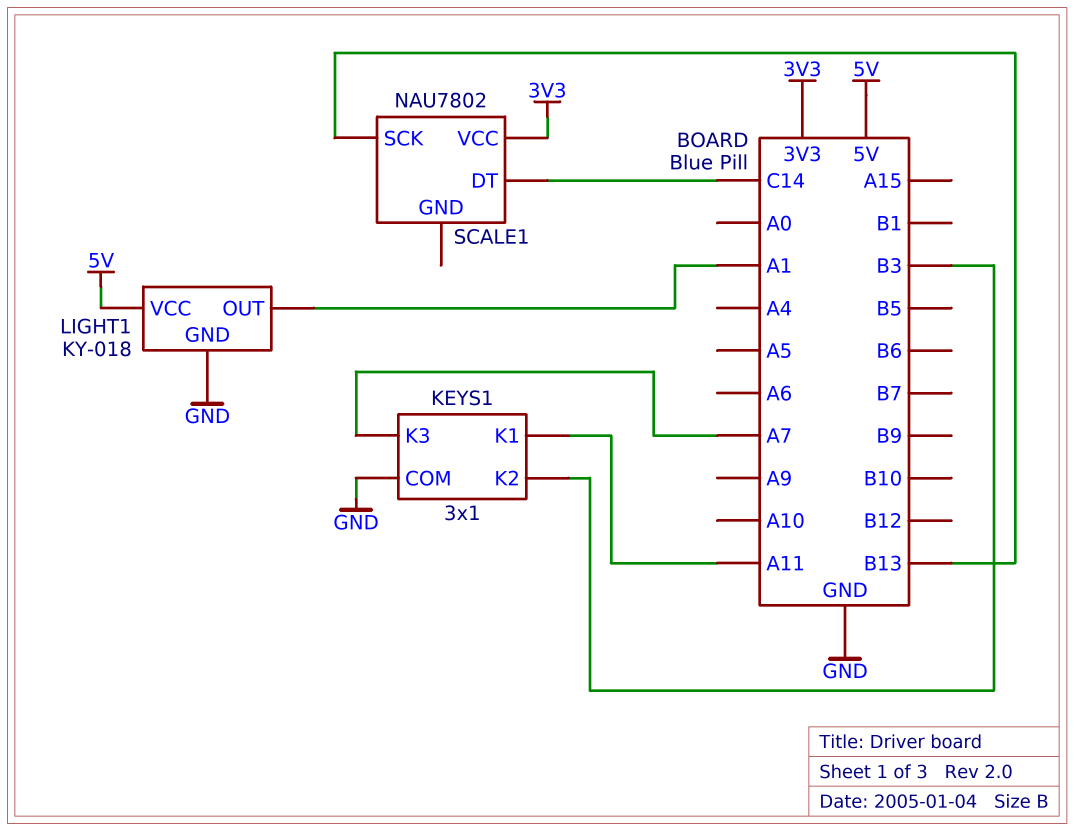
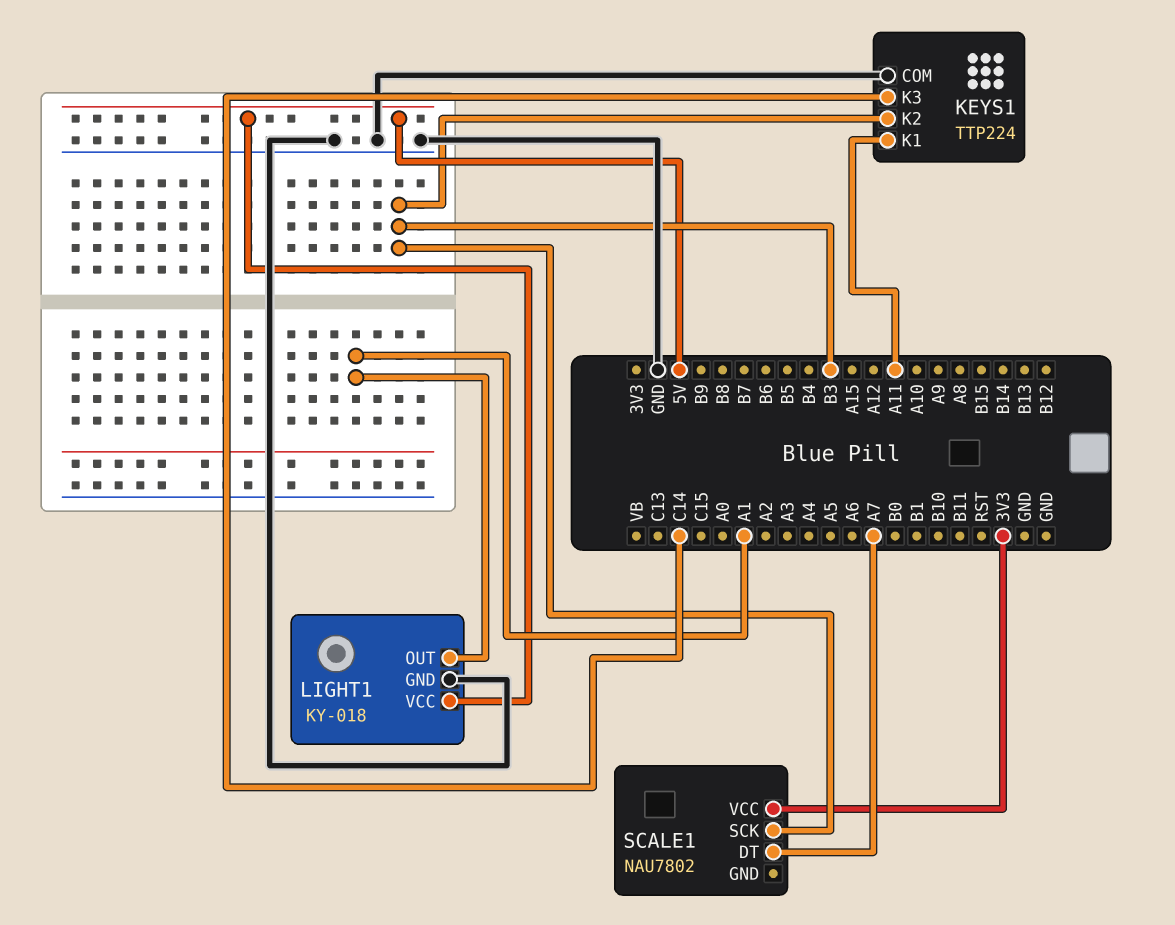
KEYS1: 3x1 -> TTP224
KEYS1 pin K3: A7 -> C14
SCALE1 pin DT: C14 -> A7
SCALE1 pin SCK: B13 -> B3

